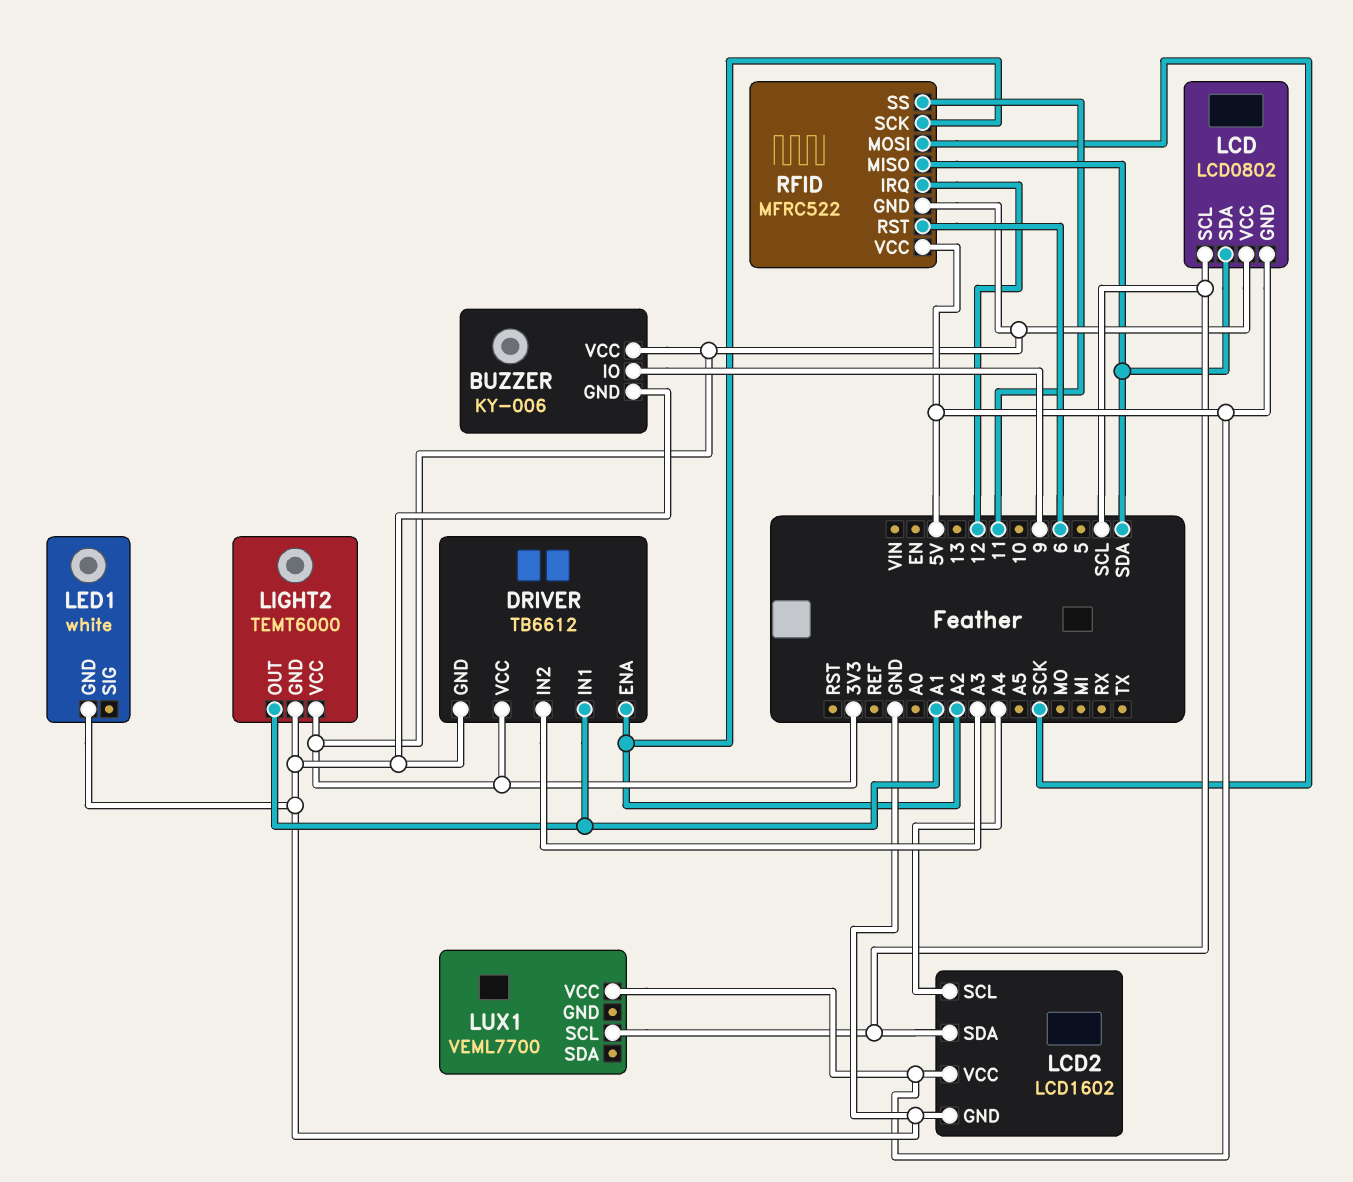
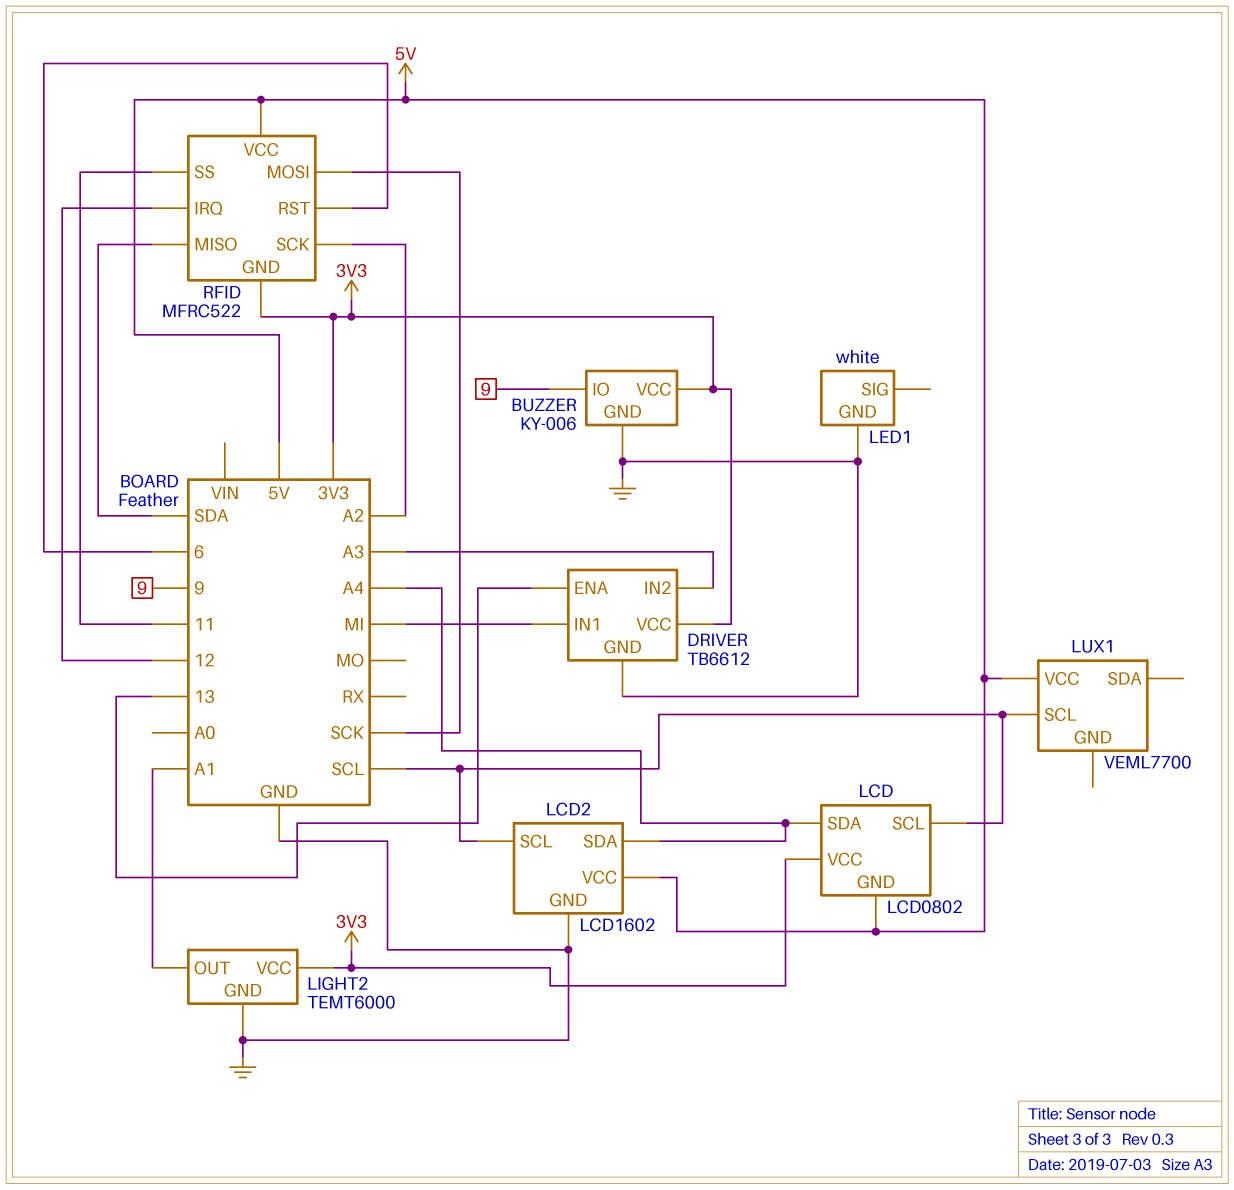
DRIVER pin ENA: A2 -> 13
DRIVER pin IN1: A1 -> MI
LCD pin SDA: SDA -> A4
LCD2 pin SCL: A4 -> SCL
LCD2 pin SDA: SCL -> A4

